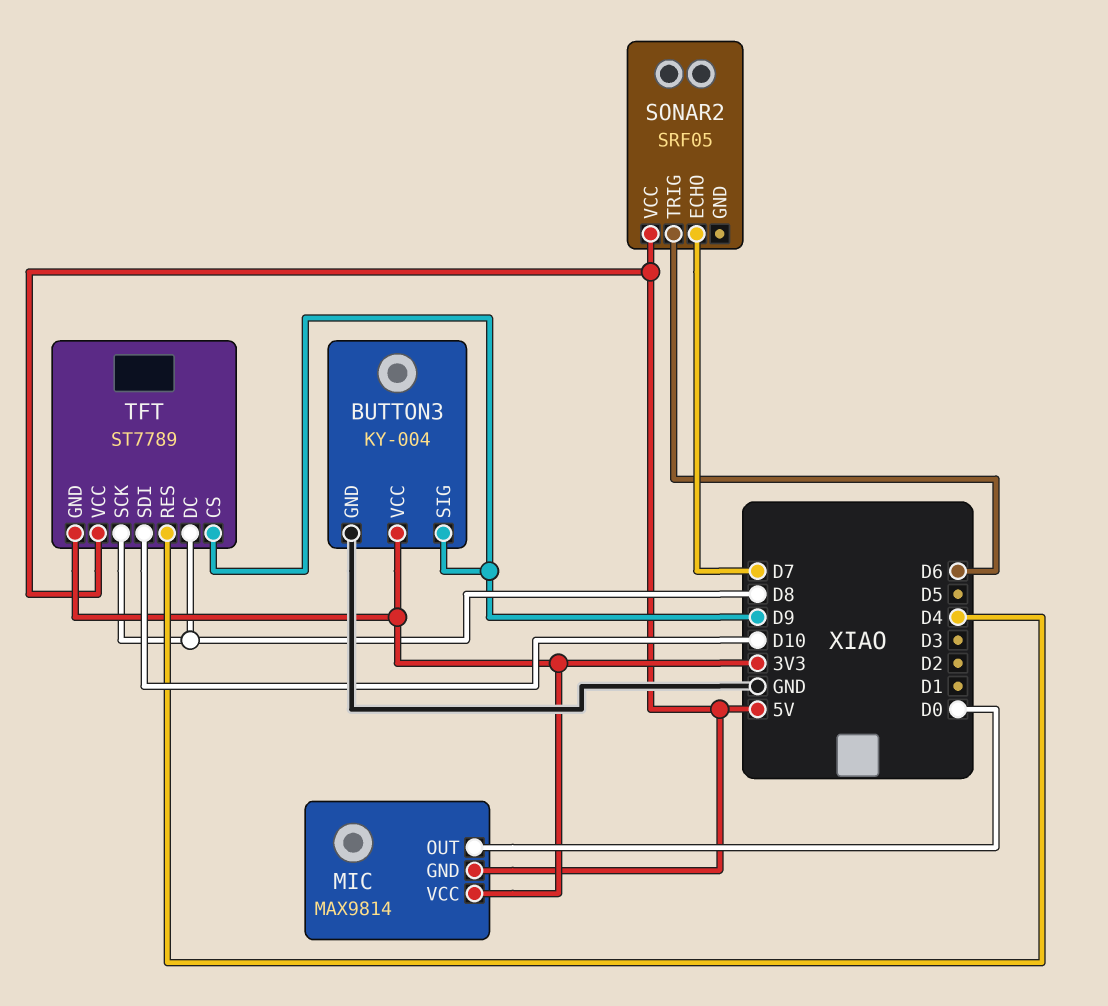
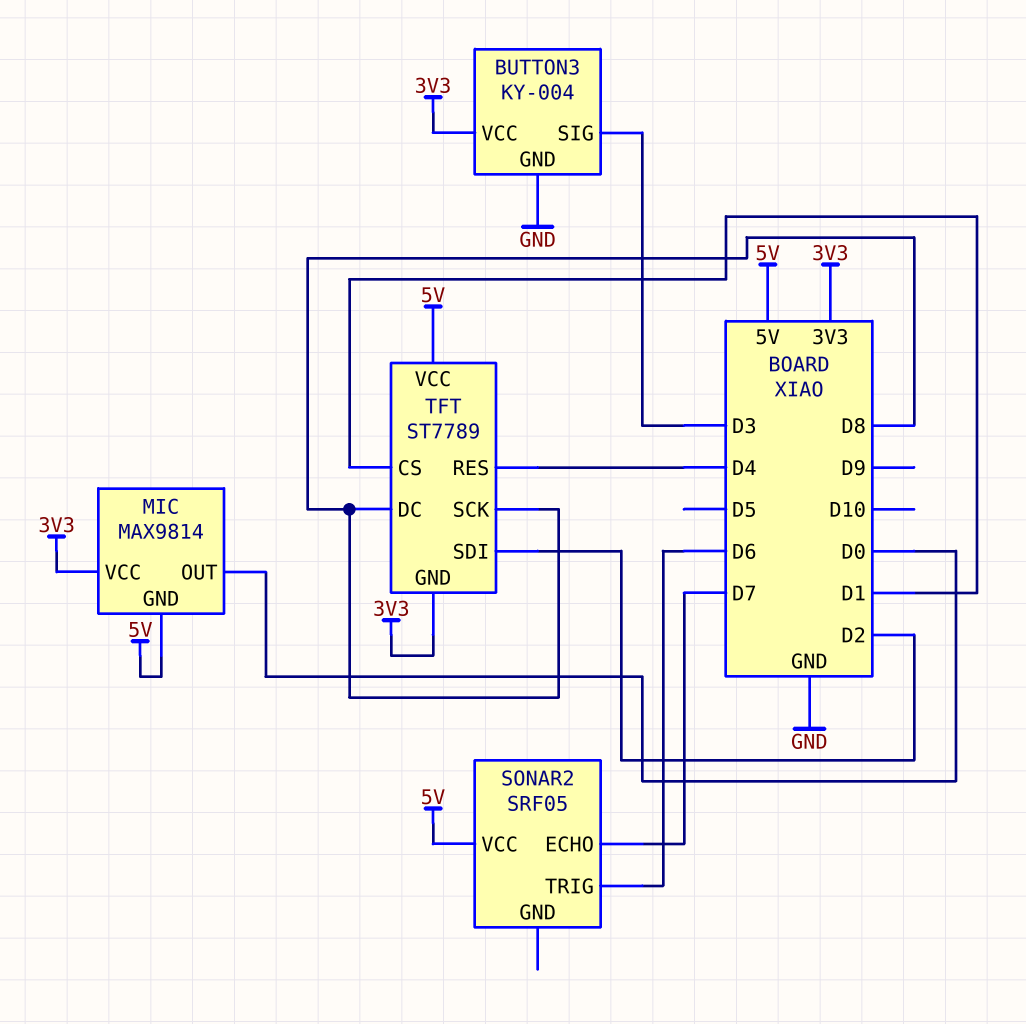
BUTTON3 pin SIG: D9 -> D3
TFT pin CS: D9 -> D1
TFT pin SDI: D10 -> D2

